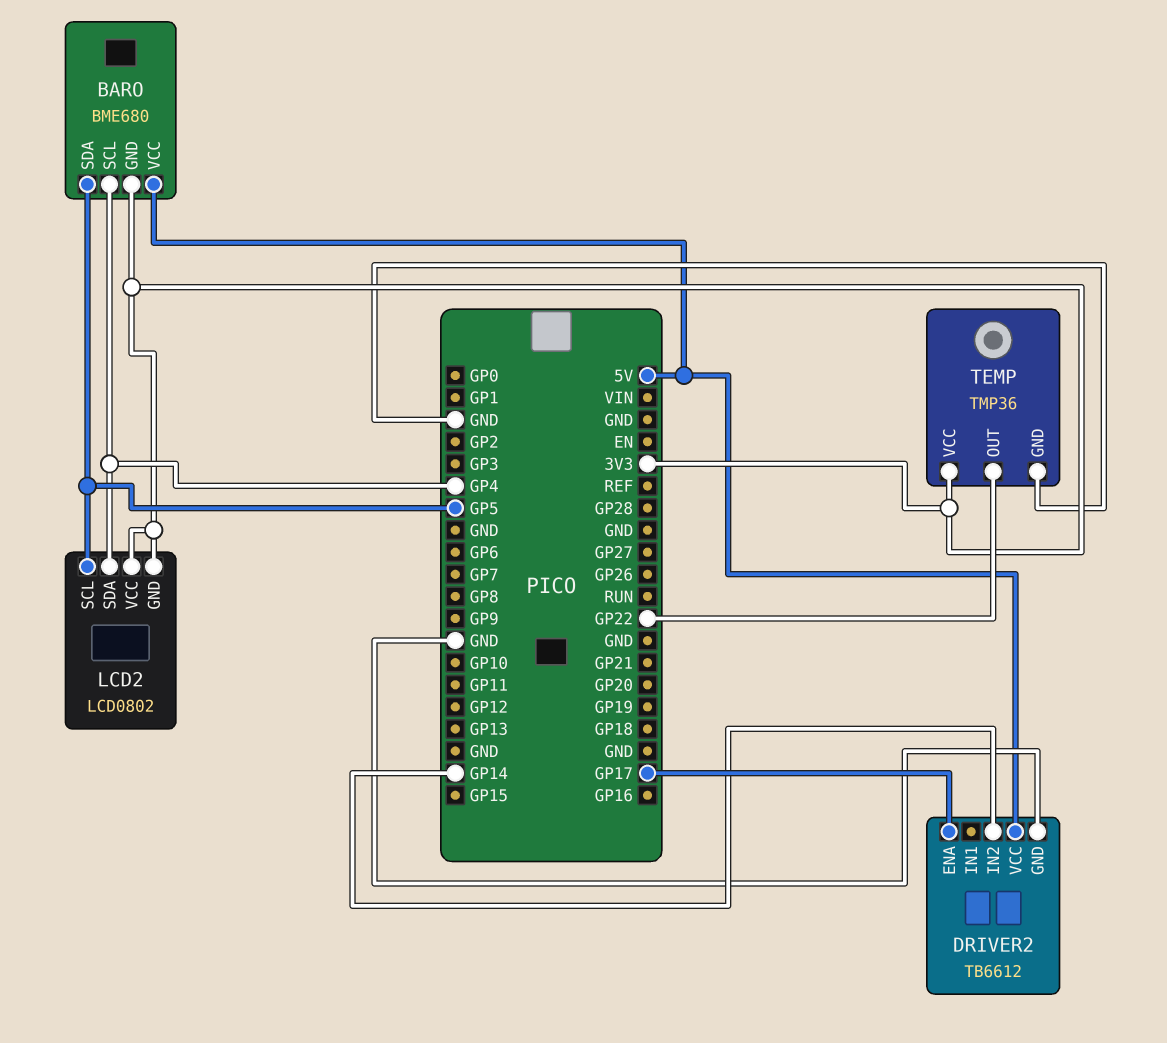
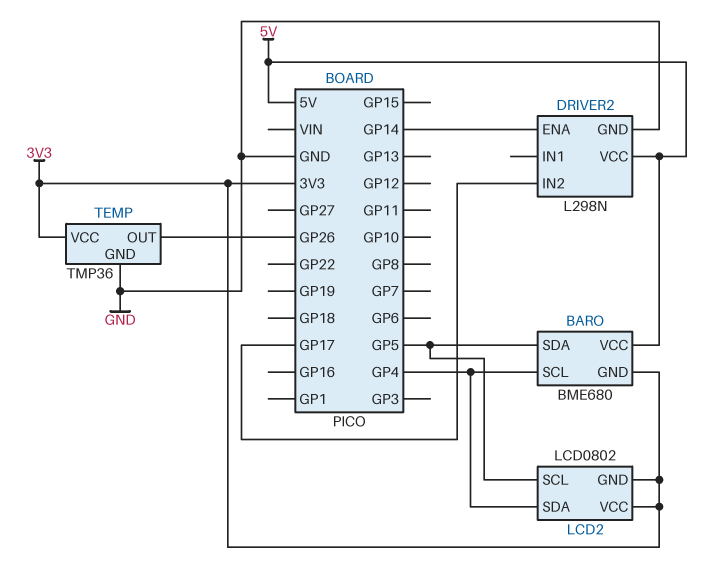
DRIVER2: TB6612 -> L298N
DRIVER2 pin ENA: GP17 -> GP14
DRIVER2 pin IN2: GP14 -> GP17
TEMP pin OUT: GP22 -> GP26

